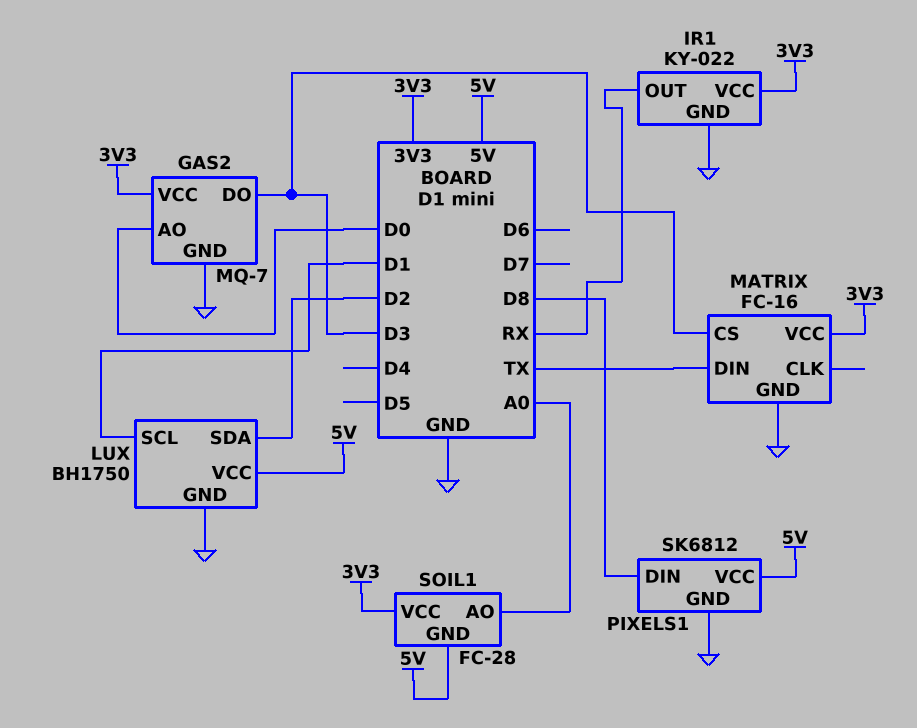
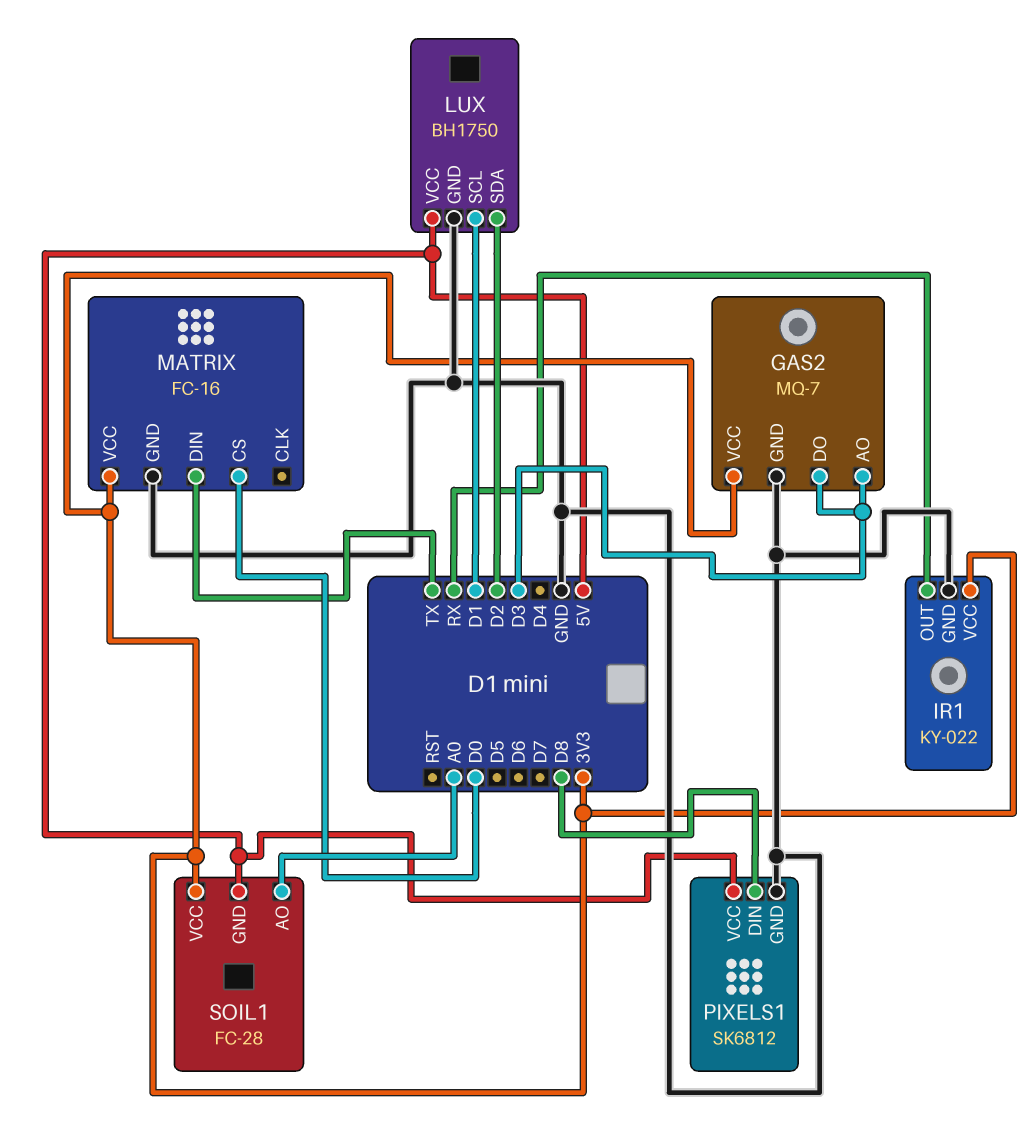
GAS2 pin AO: D0 -> D3
MATRIX pin CS: D3 -> D0

